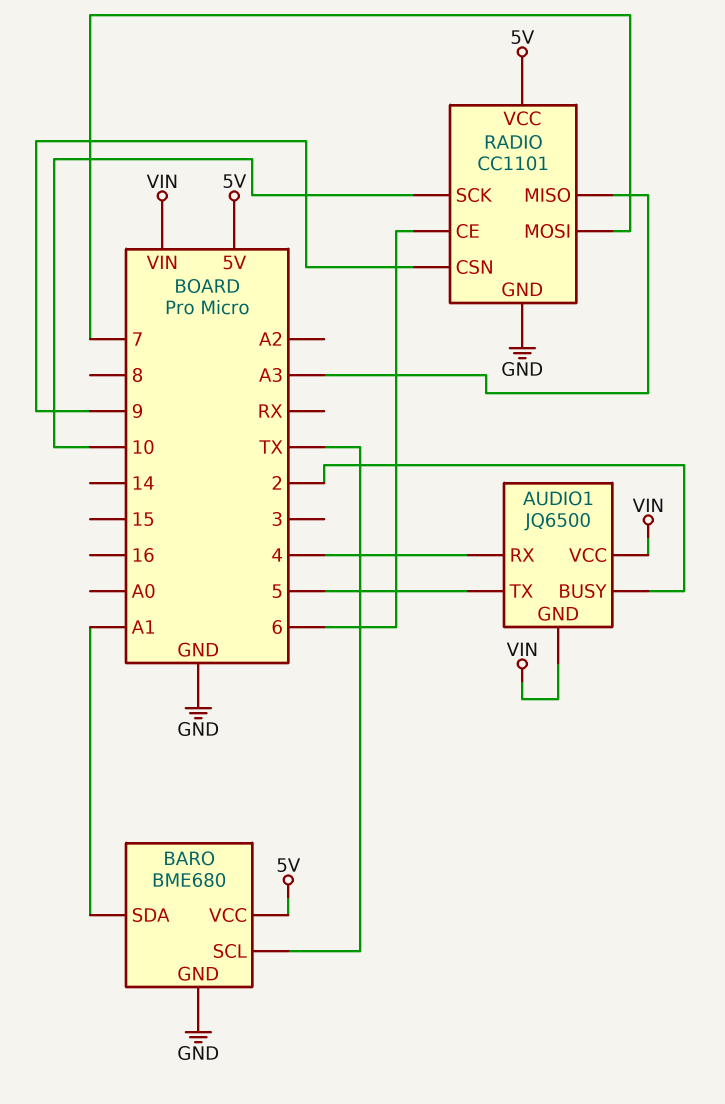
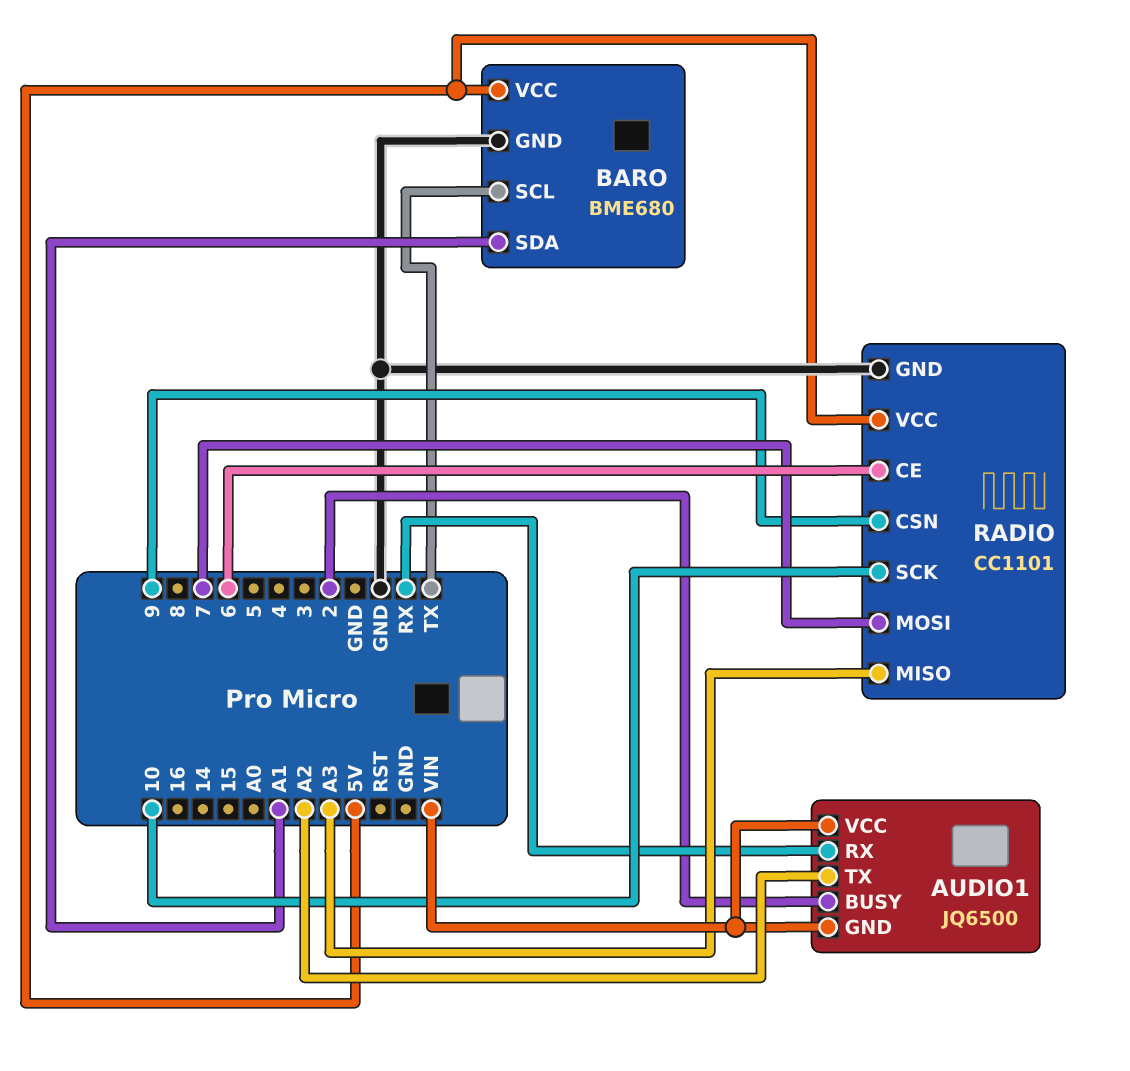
AUDIO1 pin RX: 4 -> RX
AUDIO1 pin TX: 5 -> A2

